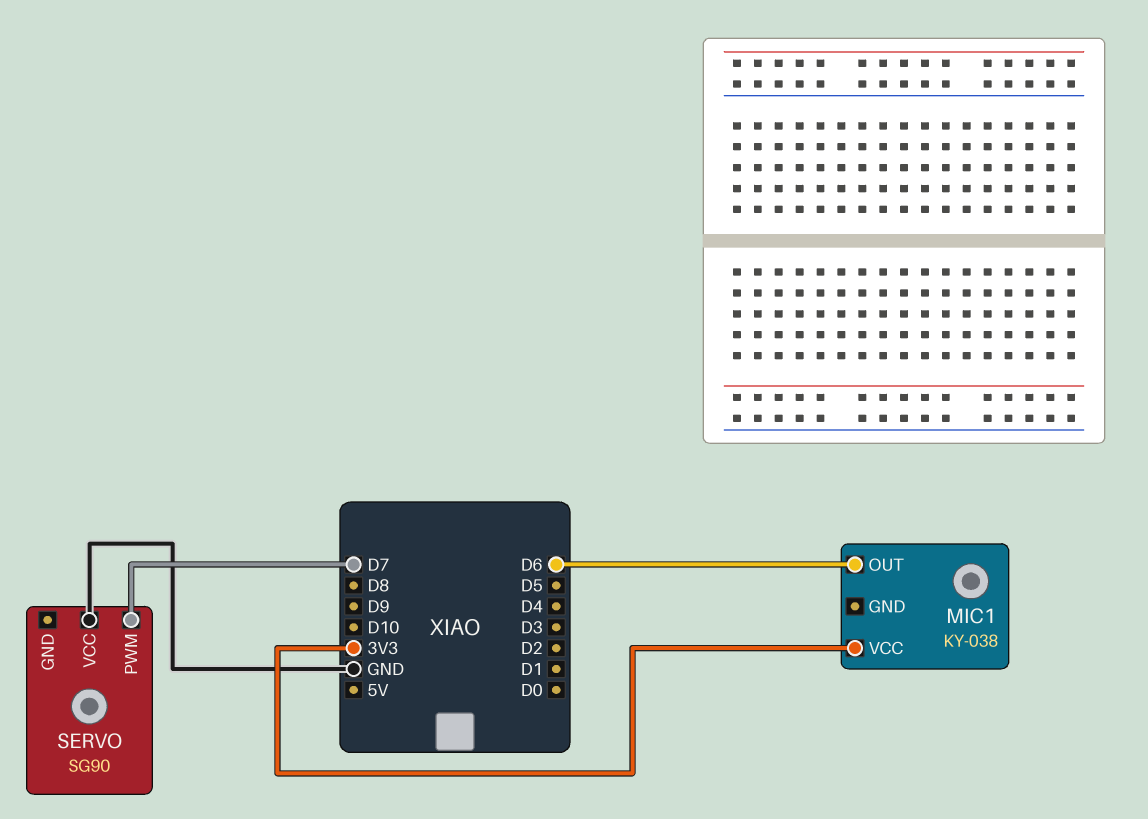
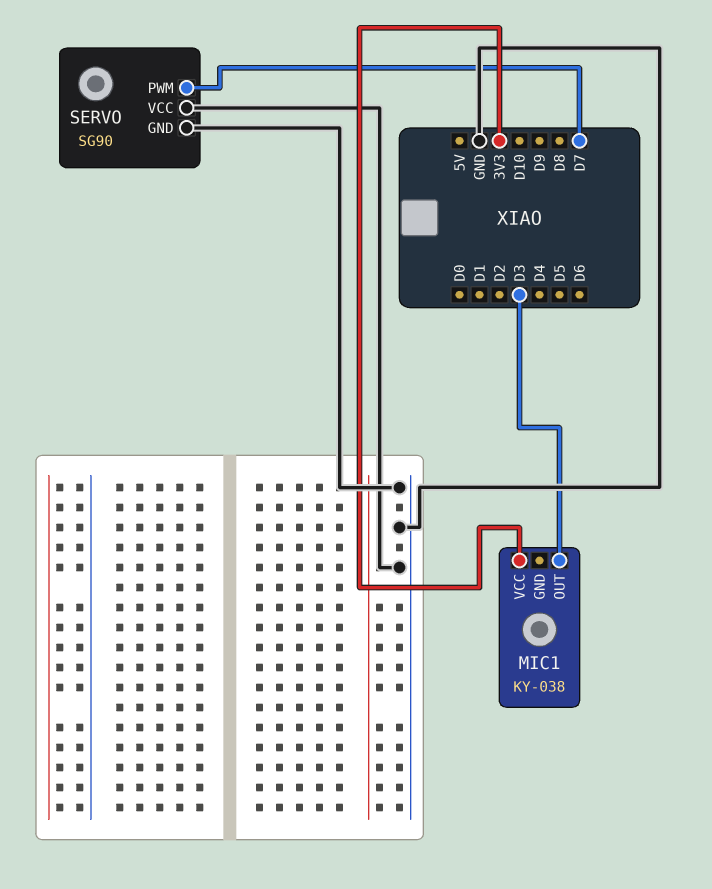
MIC1 pin OUT: D6 -> D3
SERVO pin GND: none -> GND

